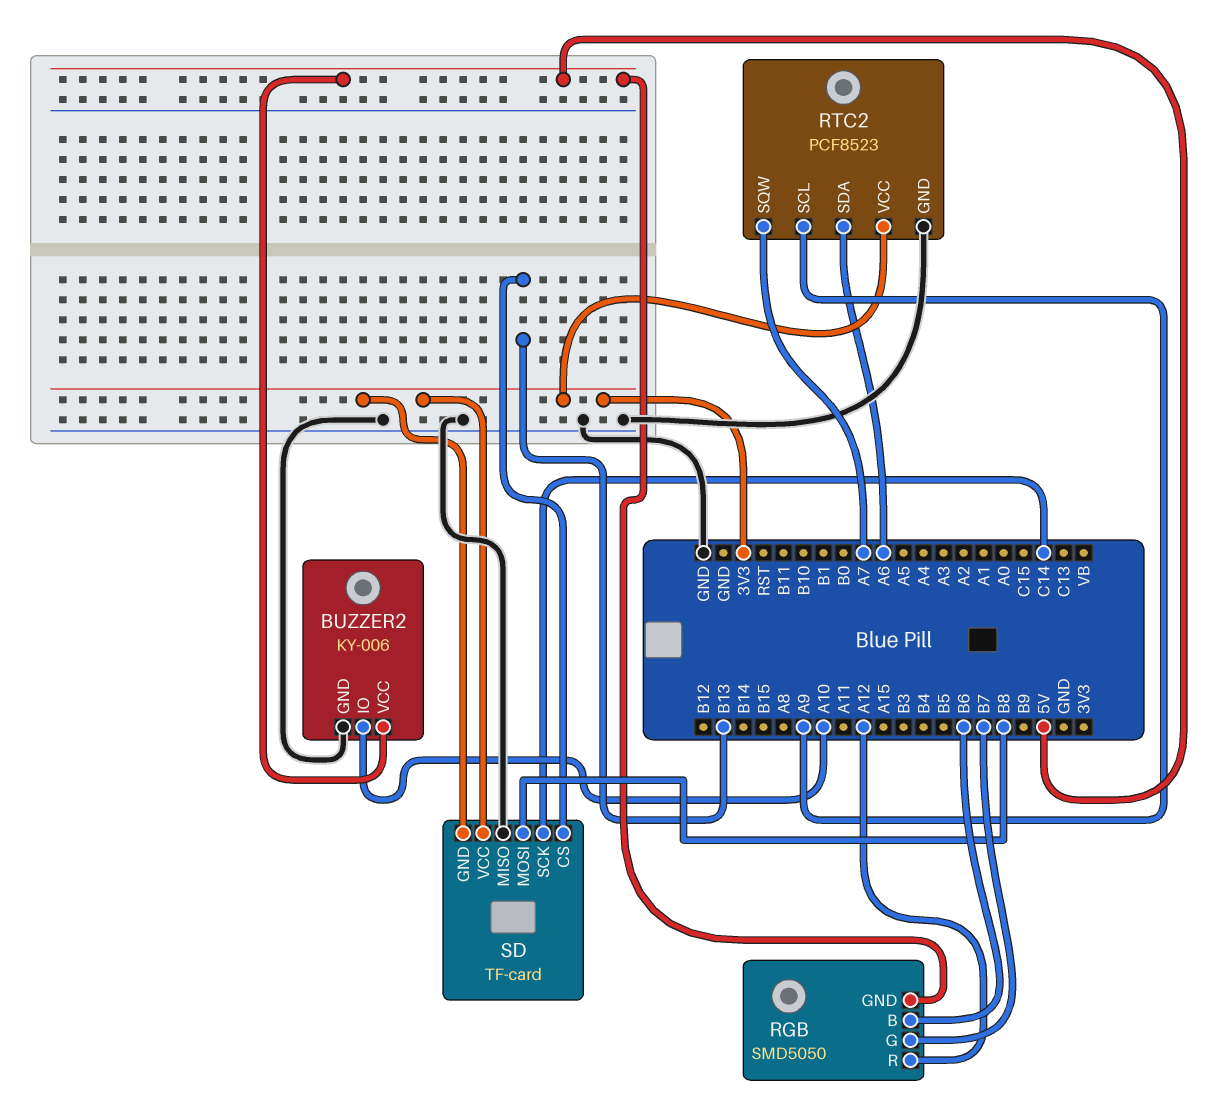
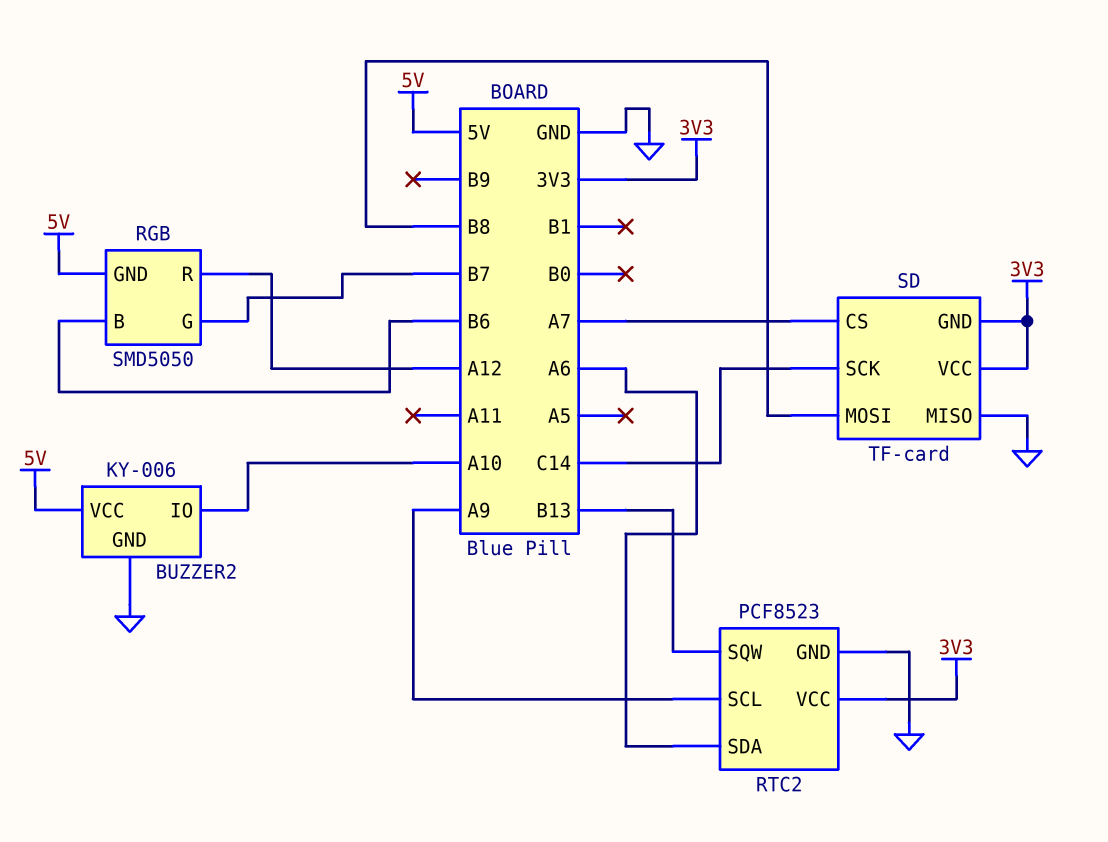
RTC2 pin SQW: A7 -> B13
SD pin CS: B13 -> A7

